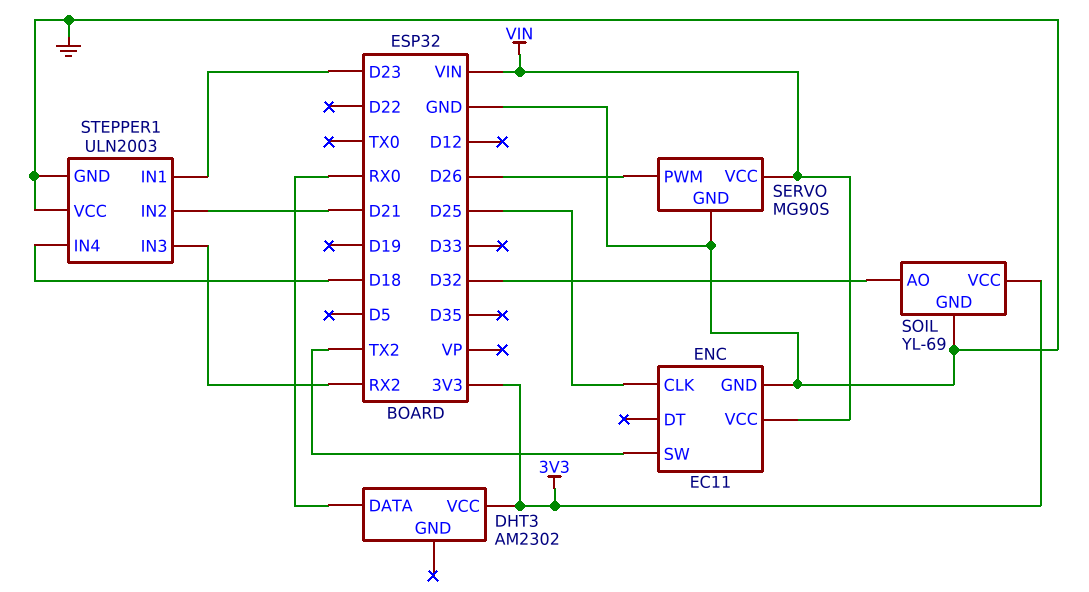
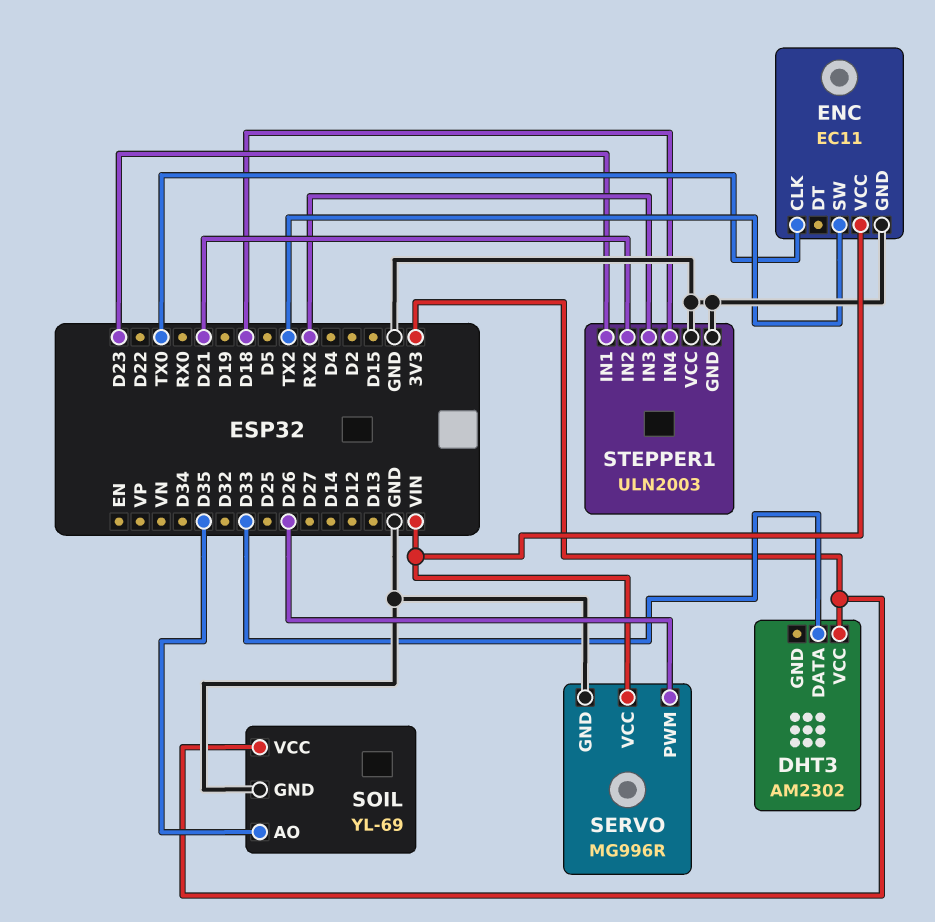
DHT3 pin DATA: RX0 -> D33
ENC pin CLK: D25 -> TX0
SERVO: MG90S -> MG996R
SOIL pin AO: D32 -> D35

